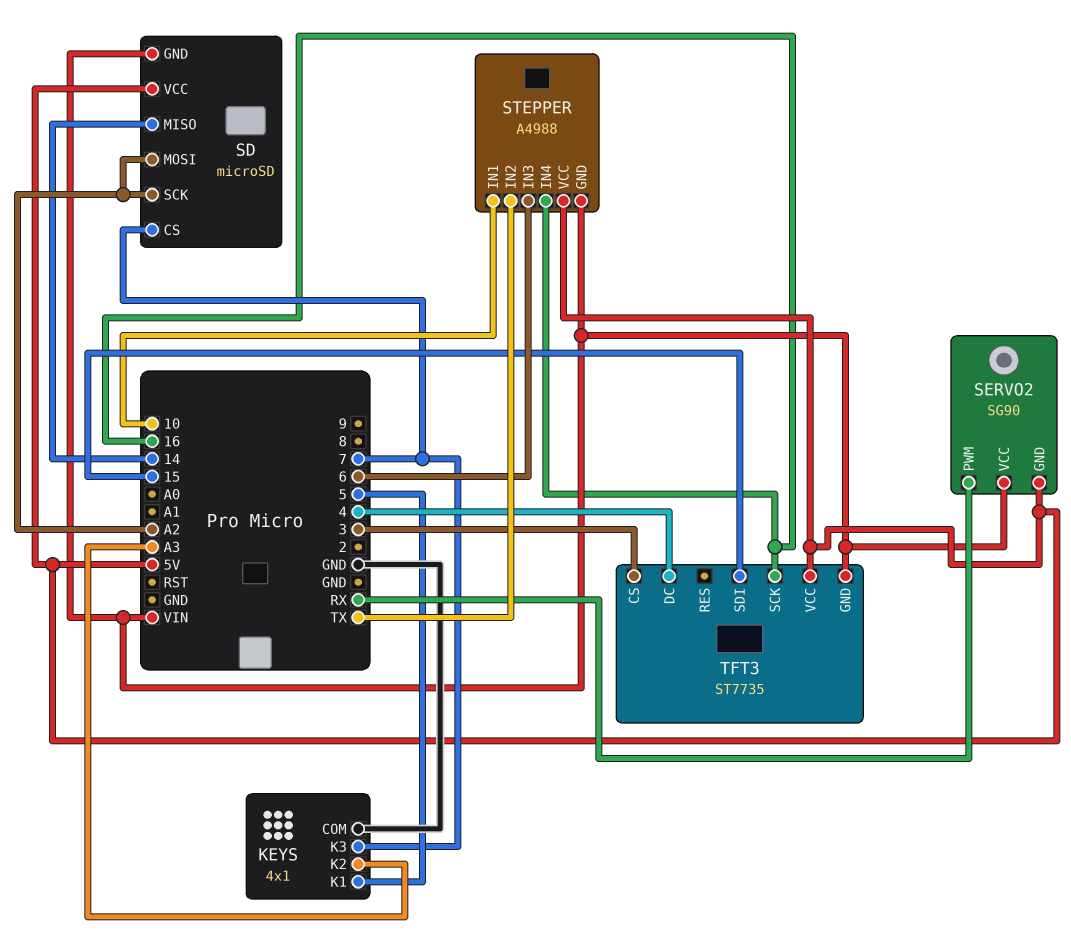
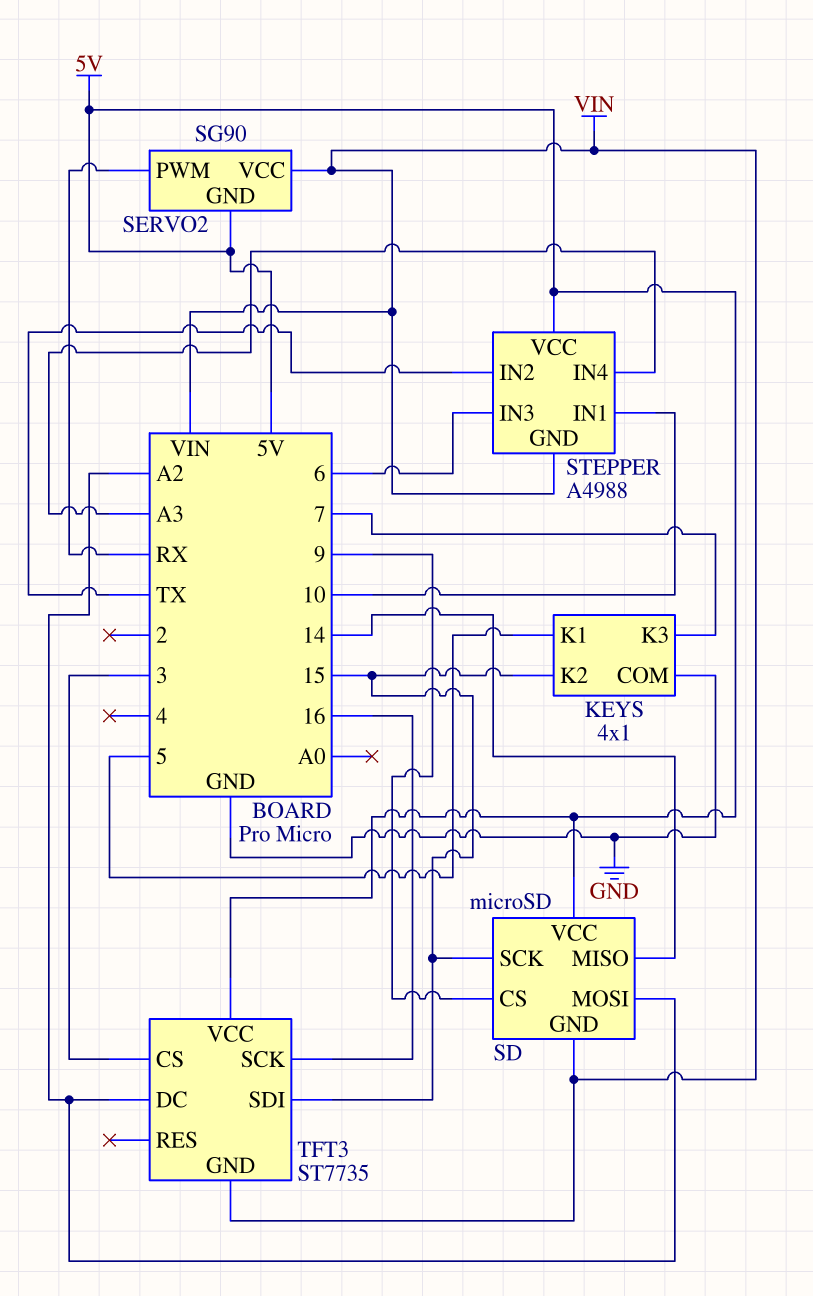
KEYS pin K2: A3 -> 15
SD pin CS: 7 -> 9
SD pin SCK: A2 -> 15
STEPPER pin IN4: 16 -> A3
TFT3 pin DC: 4 -> A2

